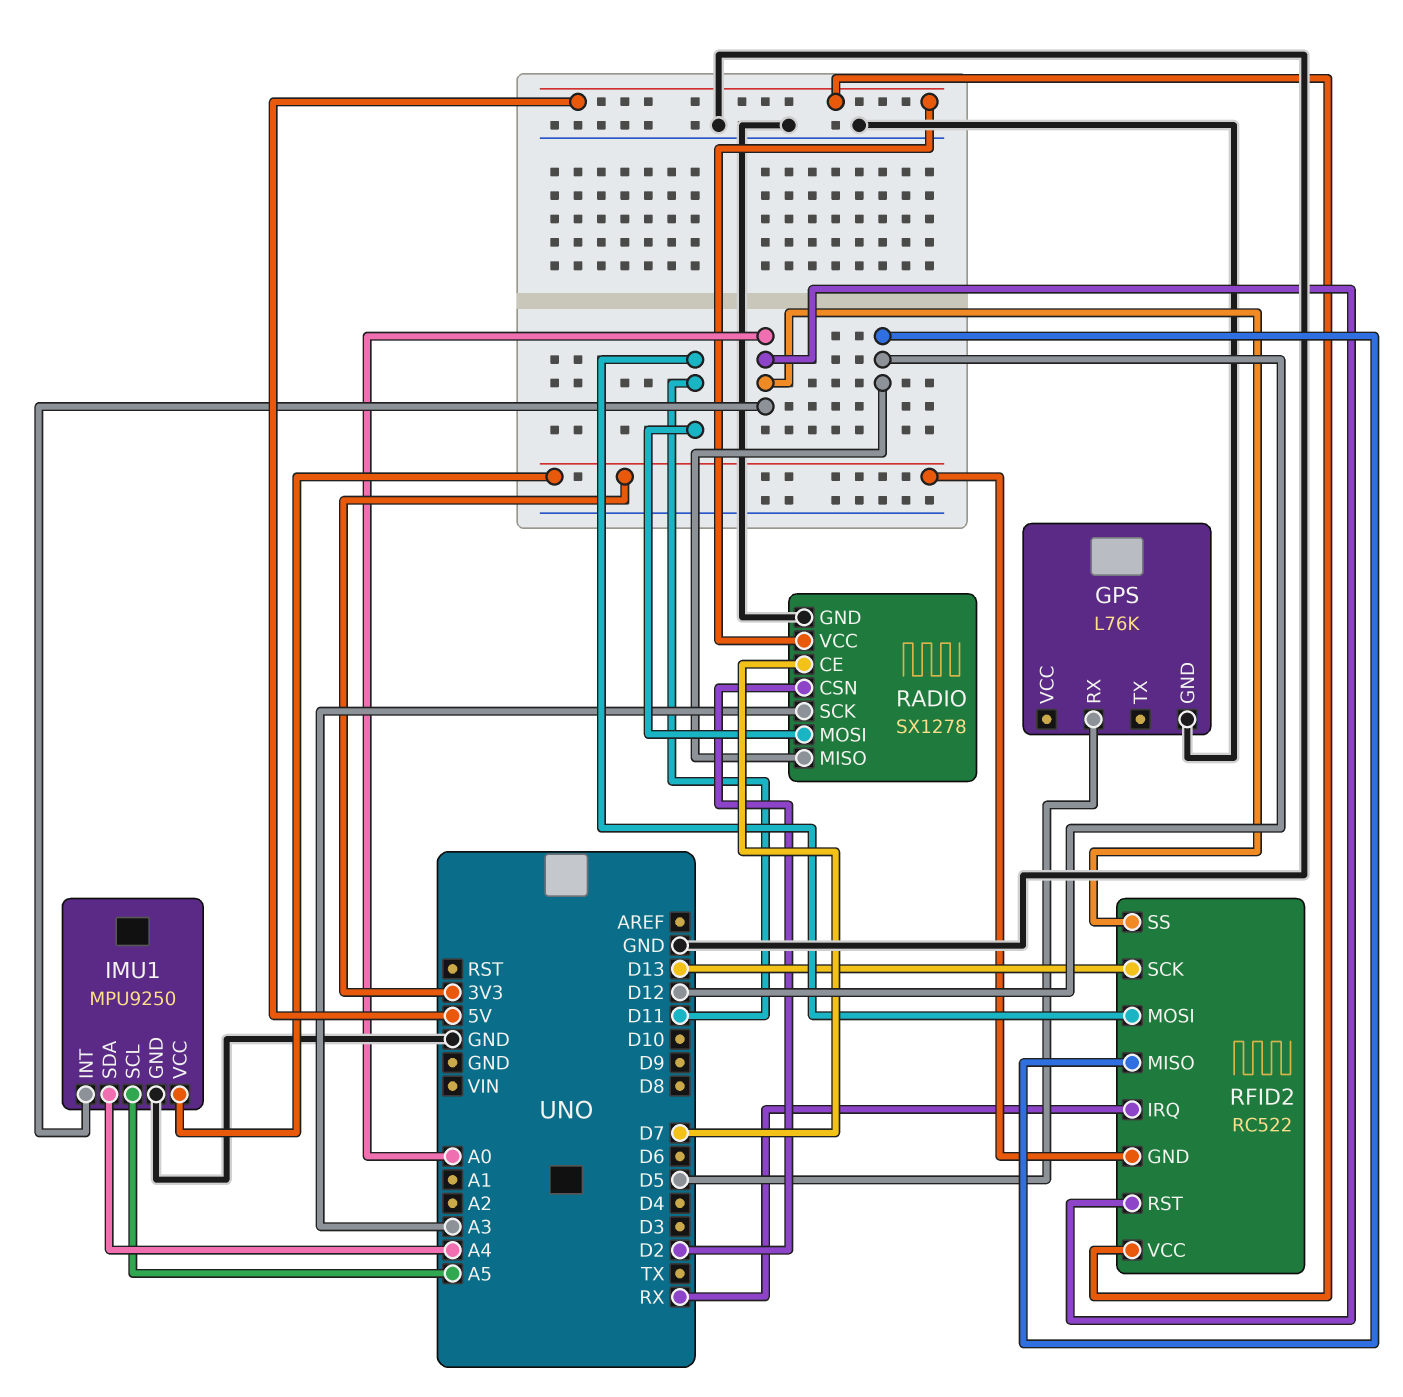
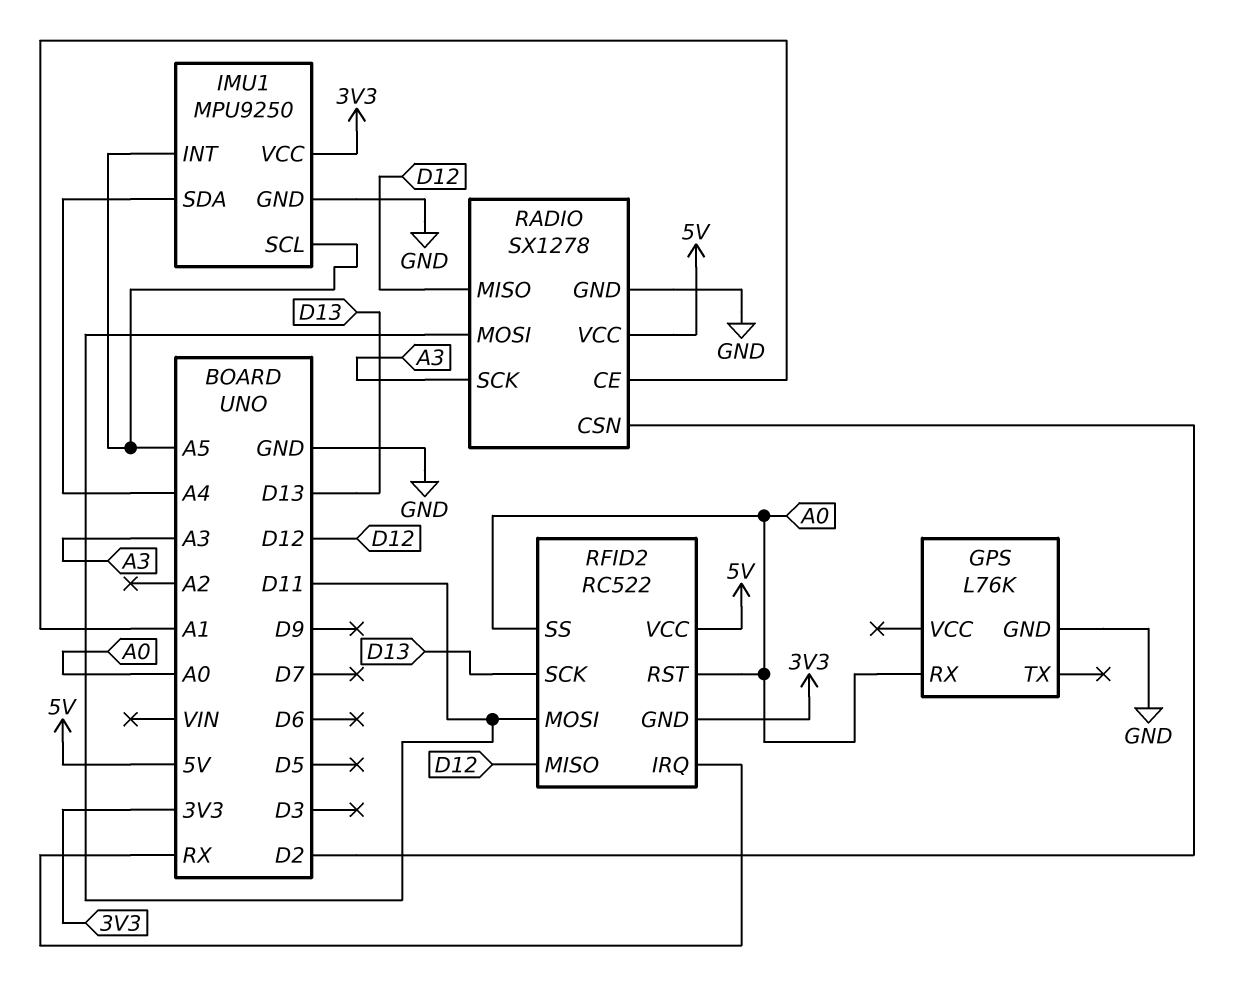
GPS pin RX: D5 -> A0
IMU1 pin INT: A0 -> A5
RADIO pin CE: D7 -> A1

